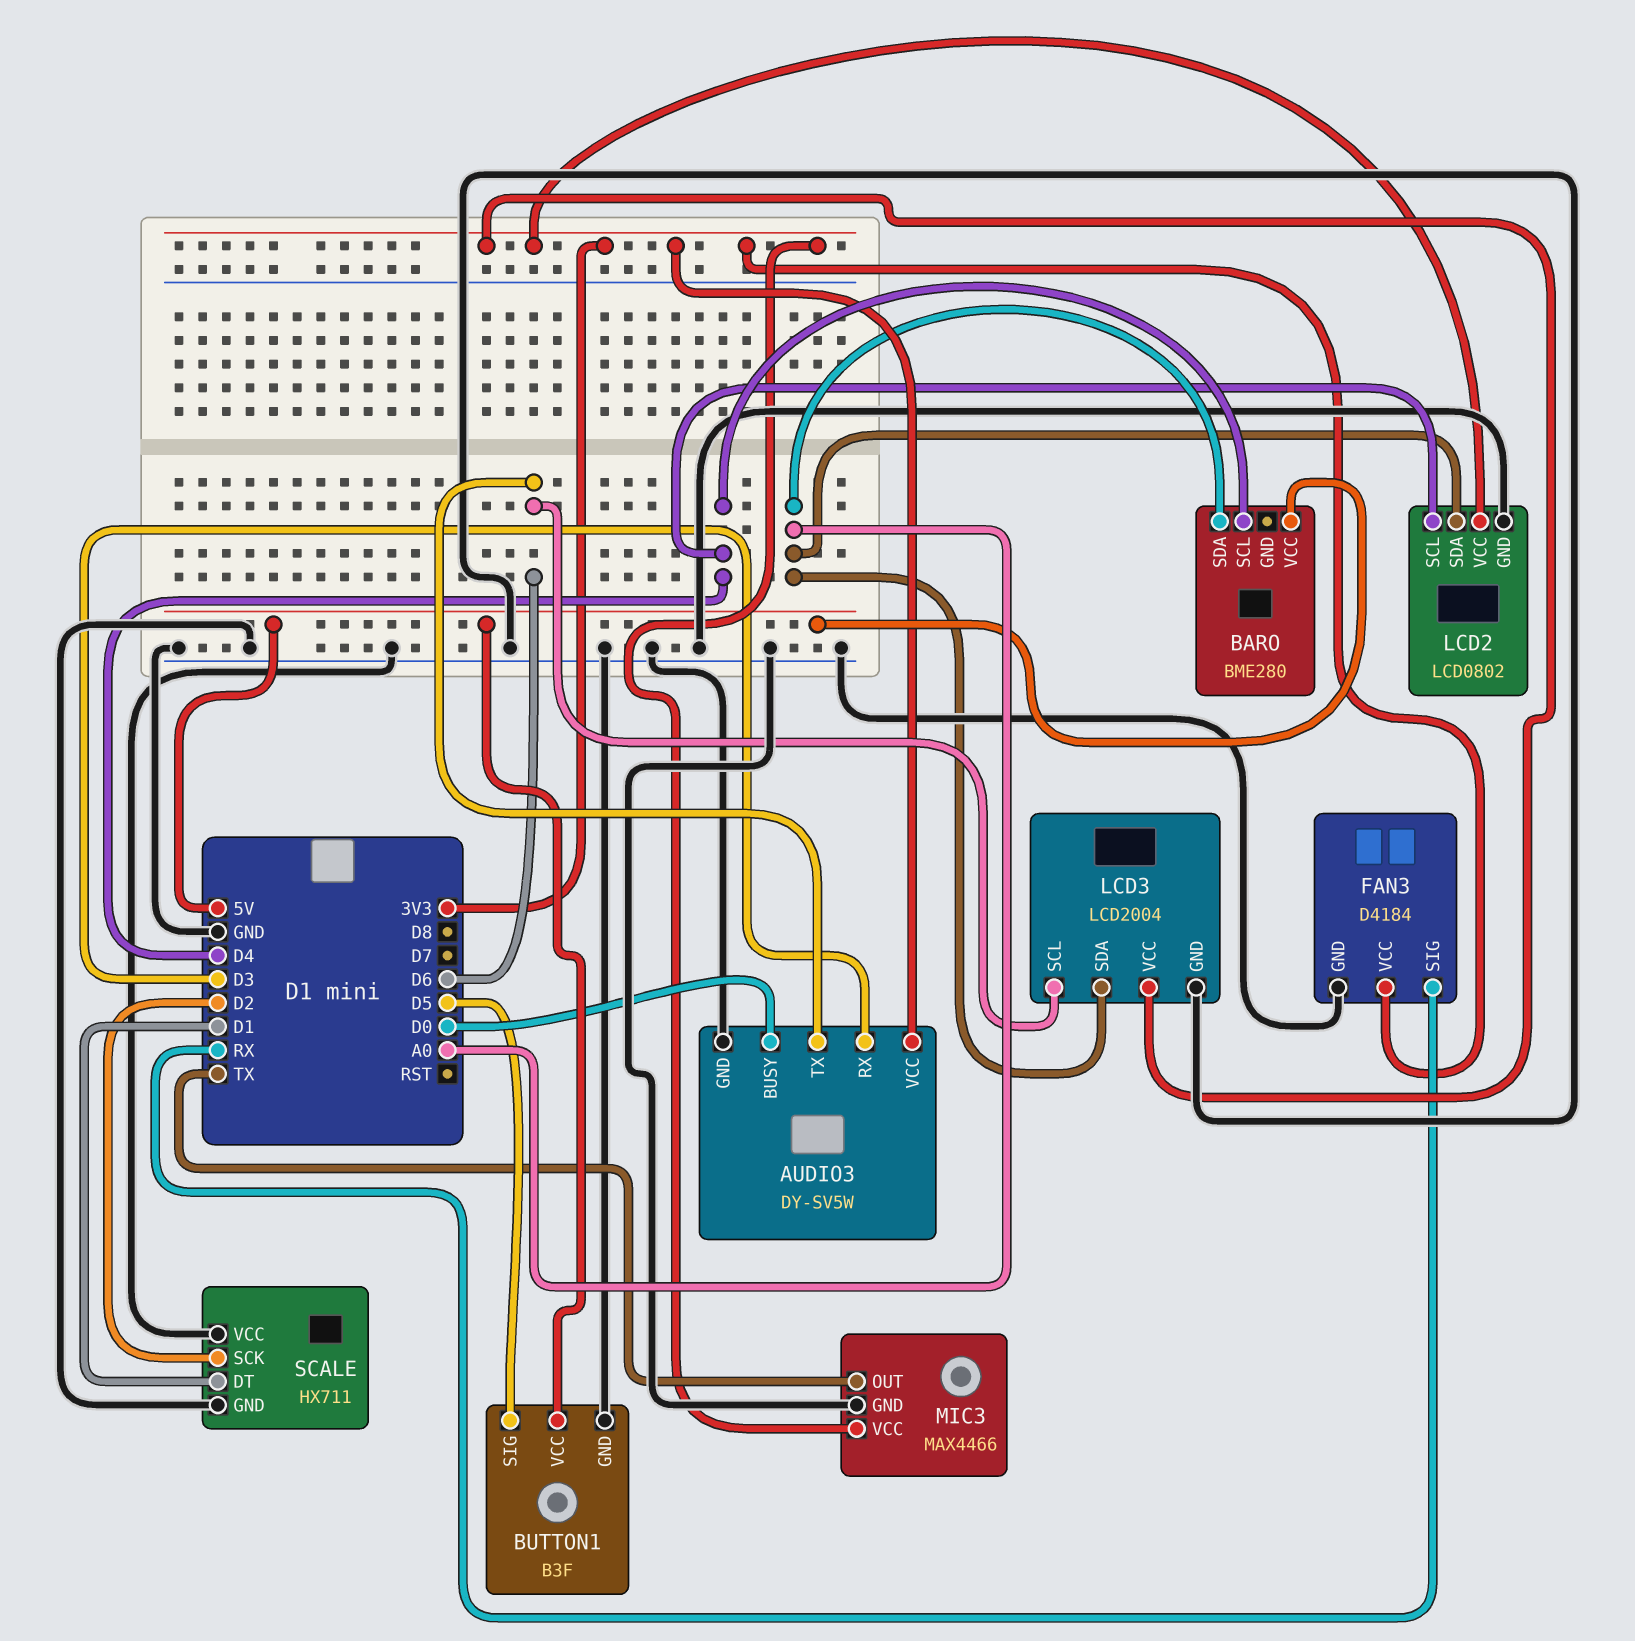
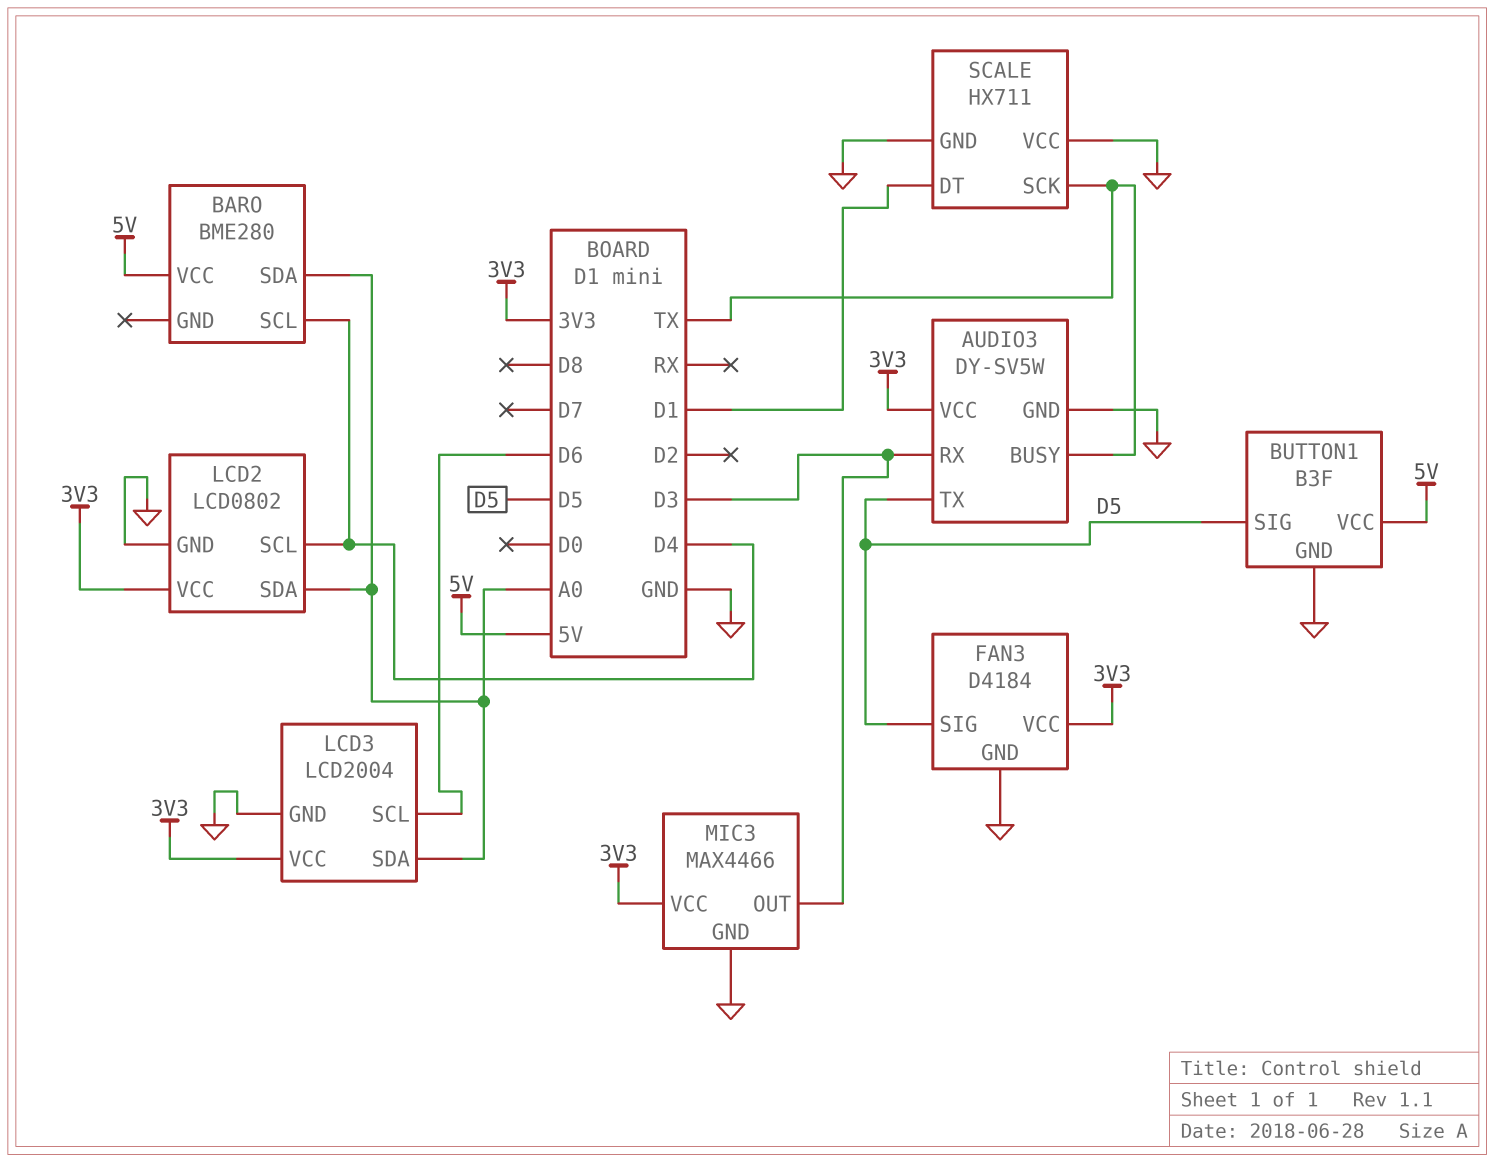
AUDIO3 pin BUSY: D0 -> TX
AUDIO3 pin TX: D6 -> D5
FAN3 pin SIG: RX -> D5
MIC3 pin OUT: TX -> D3
SCALE pin SCK: D2 -> TX

